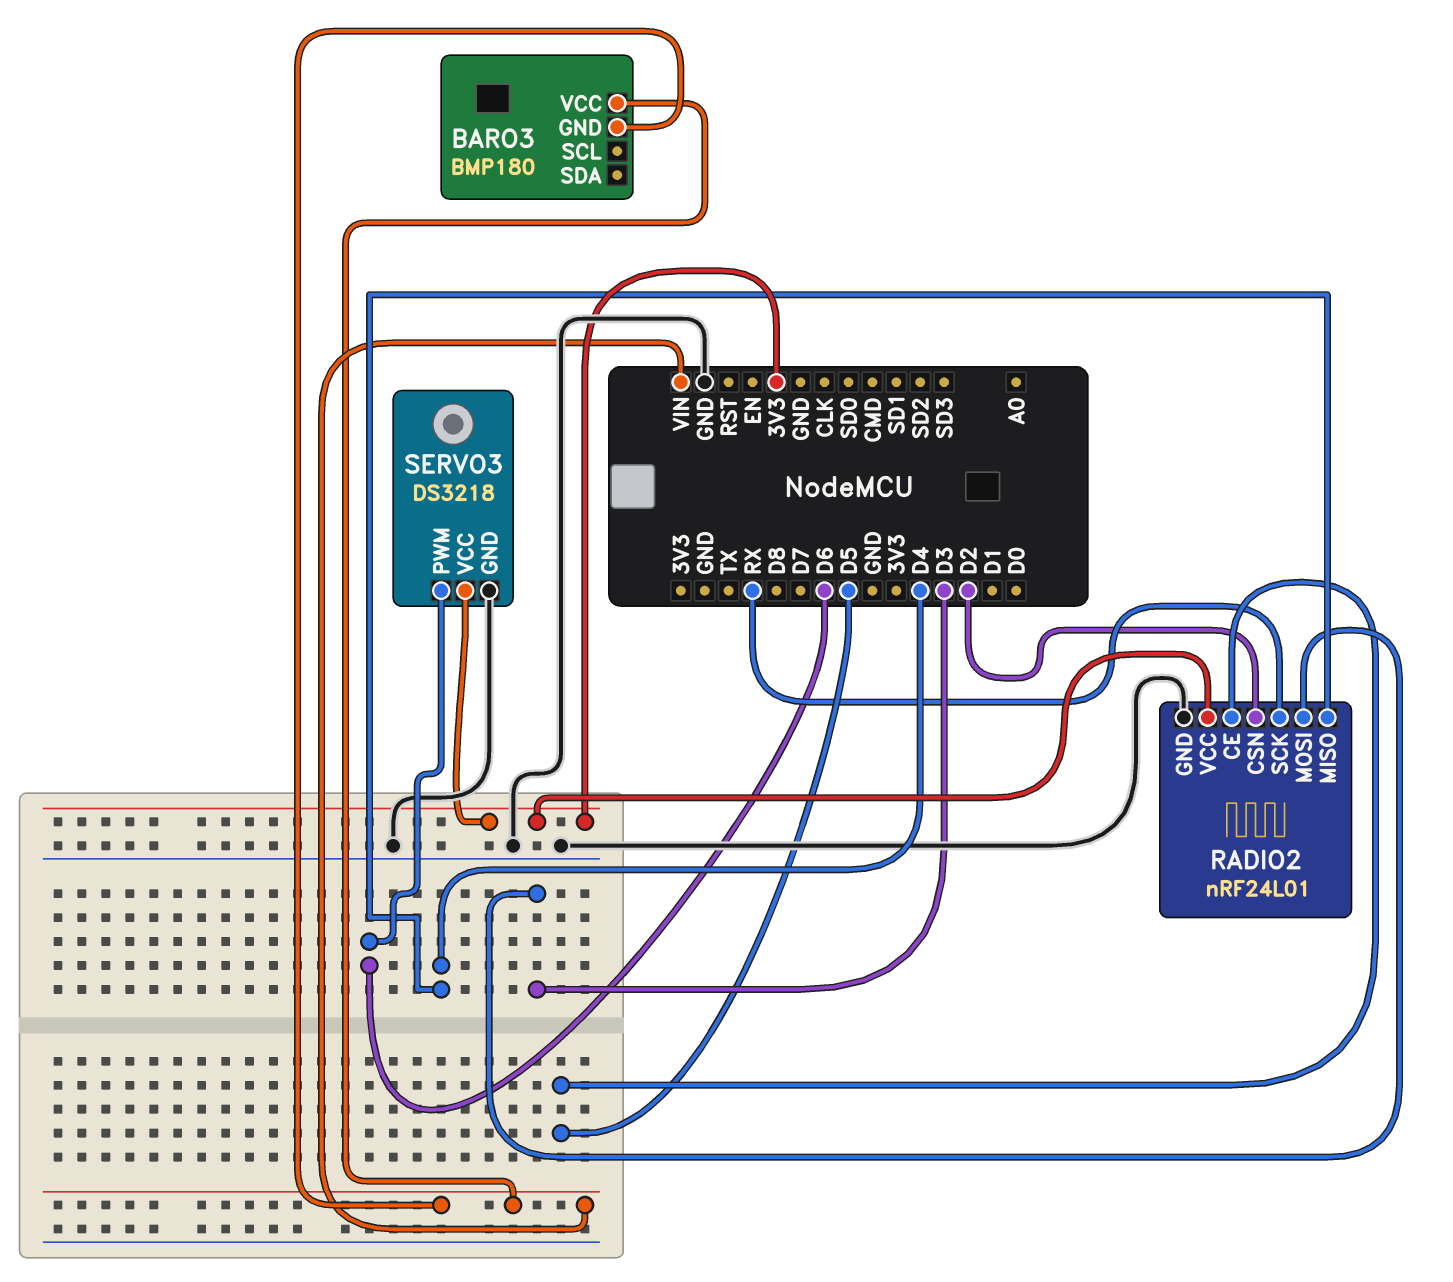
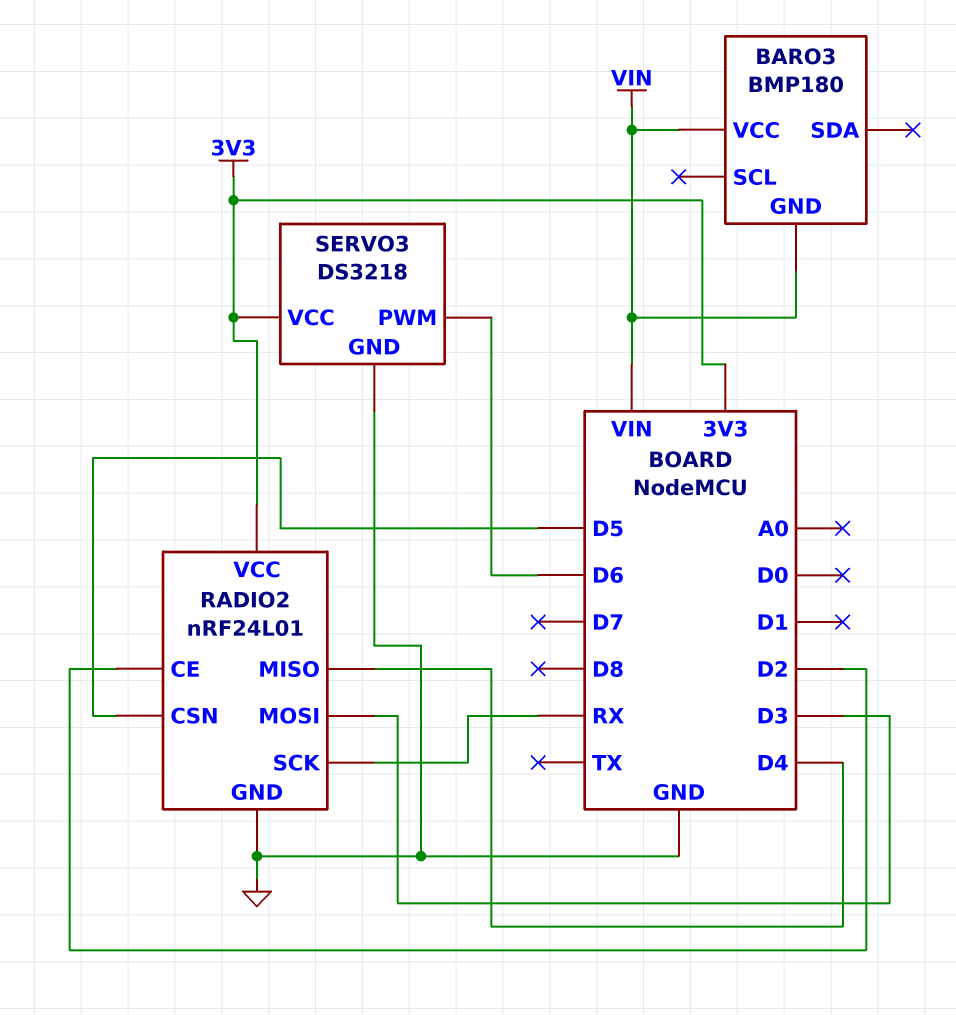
RADIO2 pin CE: D5 -> D2
RADIO2 pin CSN: D2 -> D5

